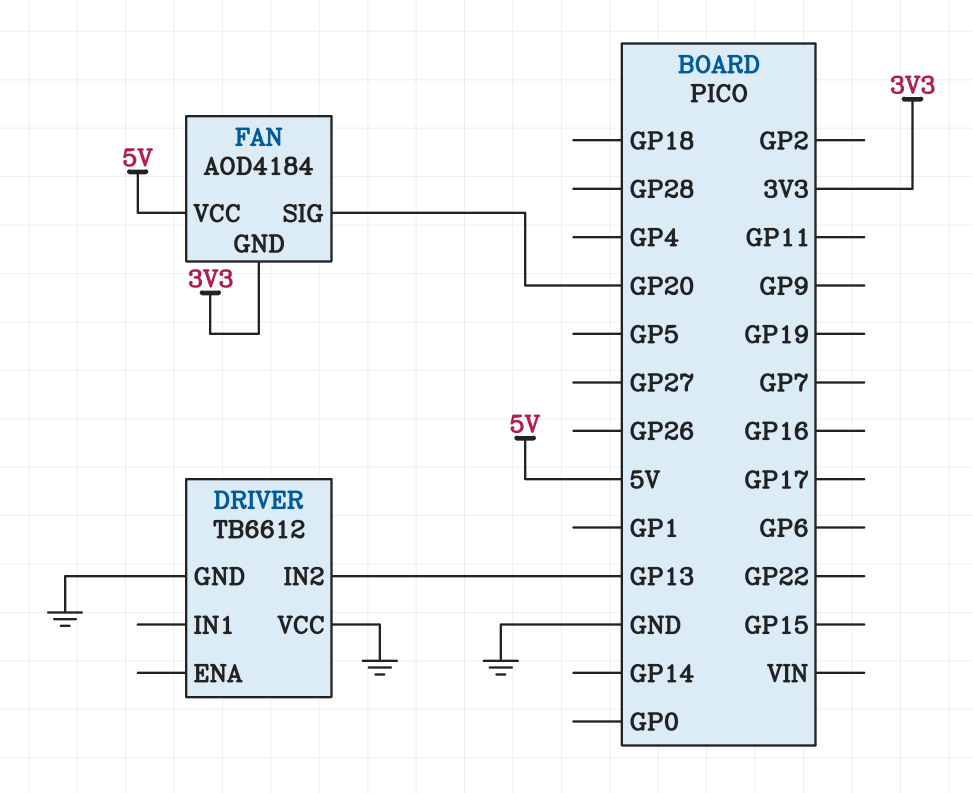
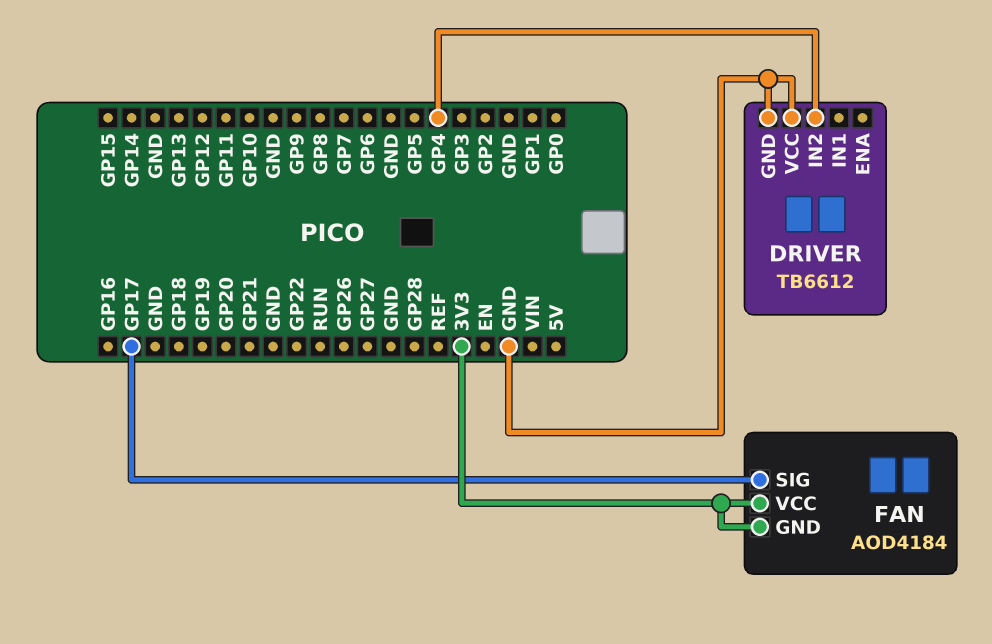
DRIVER pin IN2: GP13 -> GP4
FAN pin SIG: GP20 -> GP17
FAN pin VCC: 5V -> 3V3

